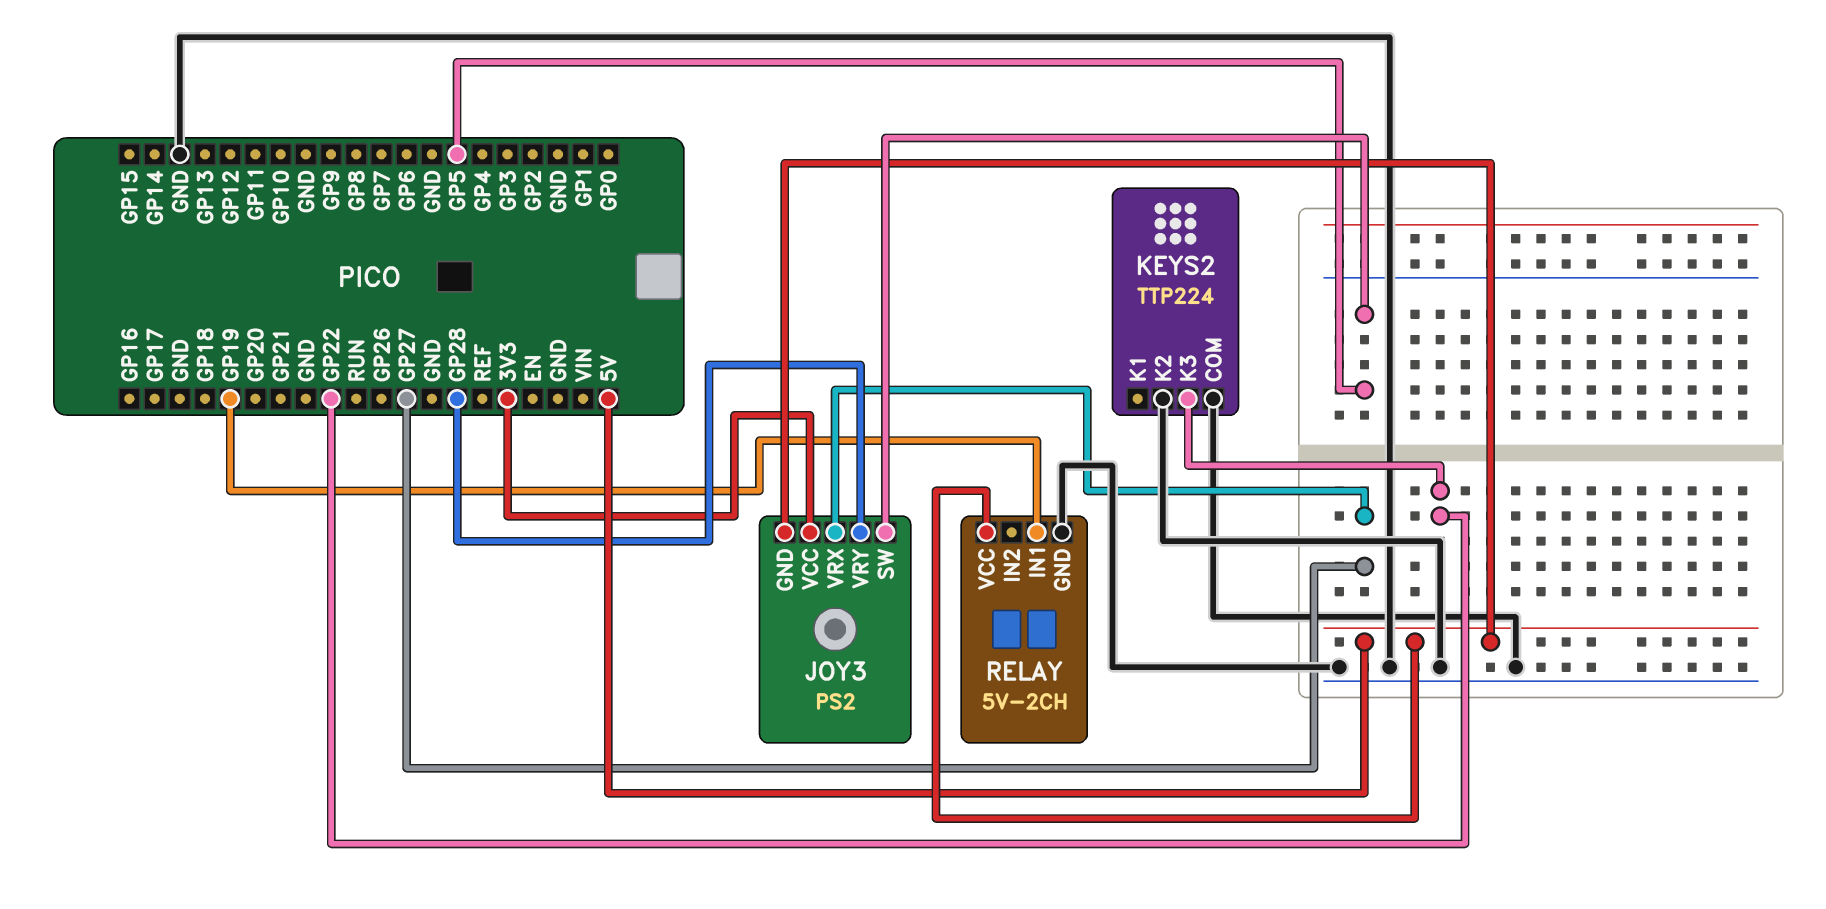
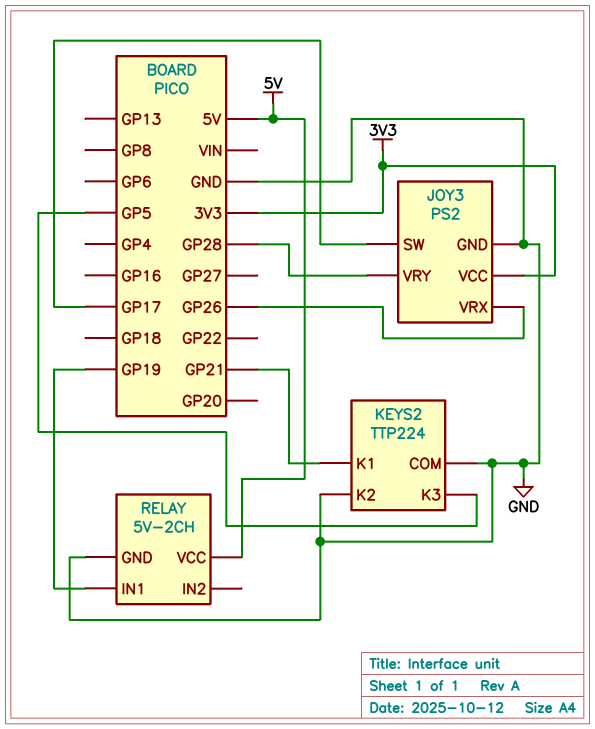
JOY3 pin GND: 5V -> GND
JOY3 pin SW: GP5 -> GP17
JOY3 pin VRX: GP27 -> GP26
KEYS2 pin K1: none -> GP21
KEYS2 pin K3: GP22 -> GP5

